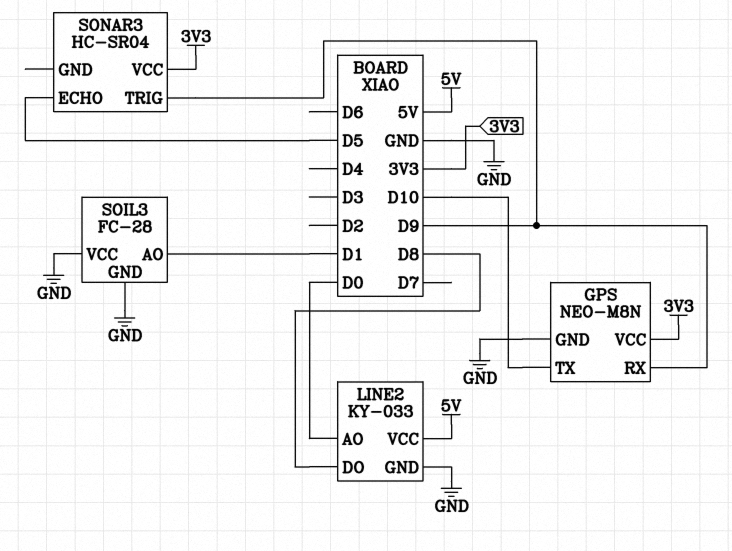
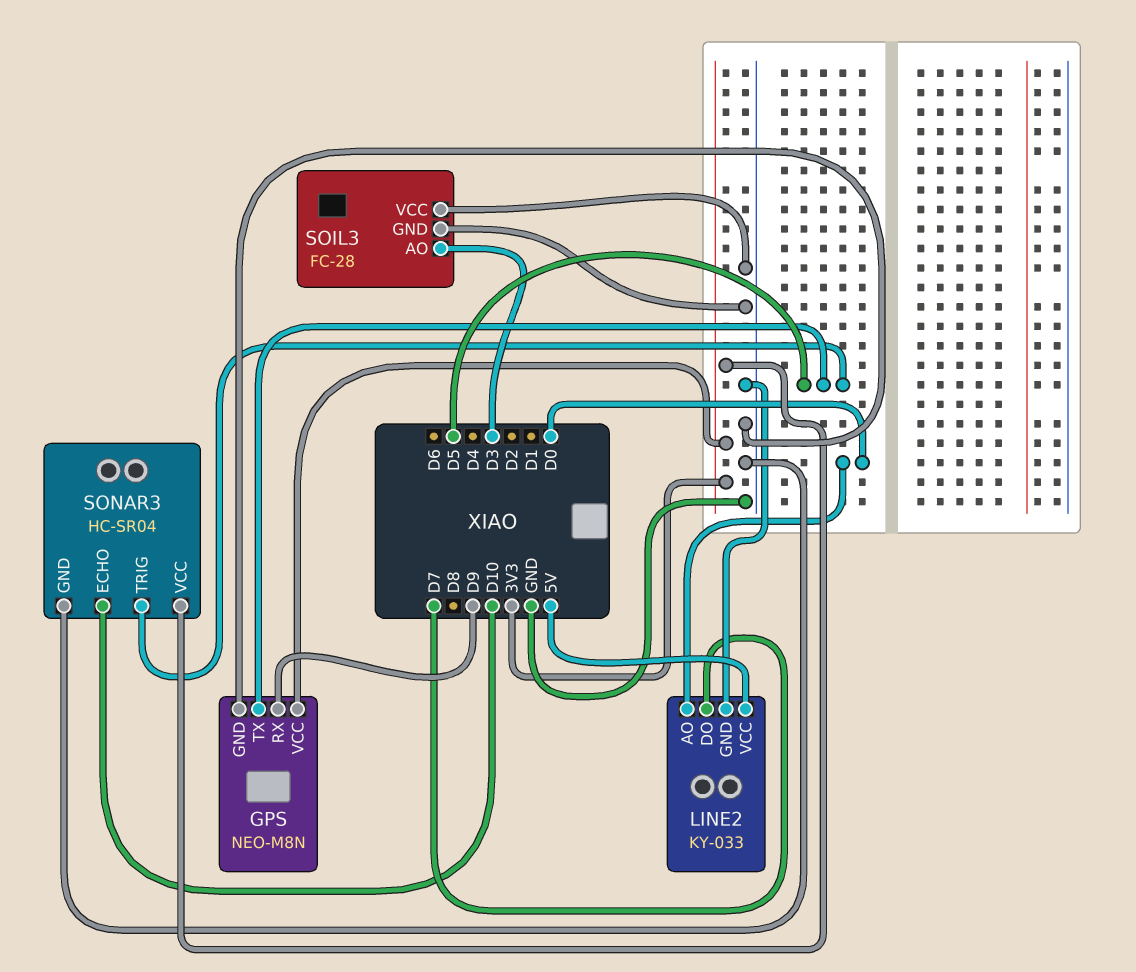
GPS pin TX: D10 -> D5
LINE2 pin DO: D8 -> D7
SOIL3 pin AO: D1 -> D3
SONAR3 pin ECHO: D5 -> D10
SONAR3 pin GND: none -> GND
SONAR3 pin TRIG: D9 -> D5

